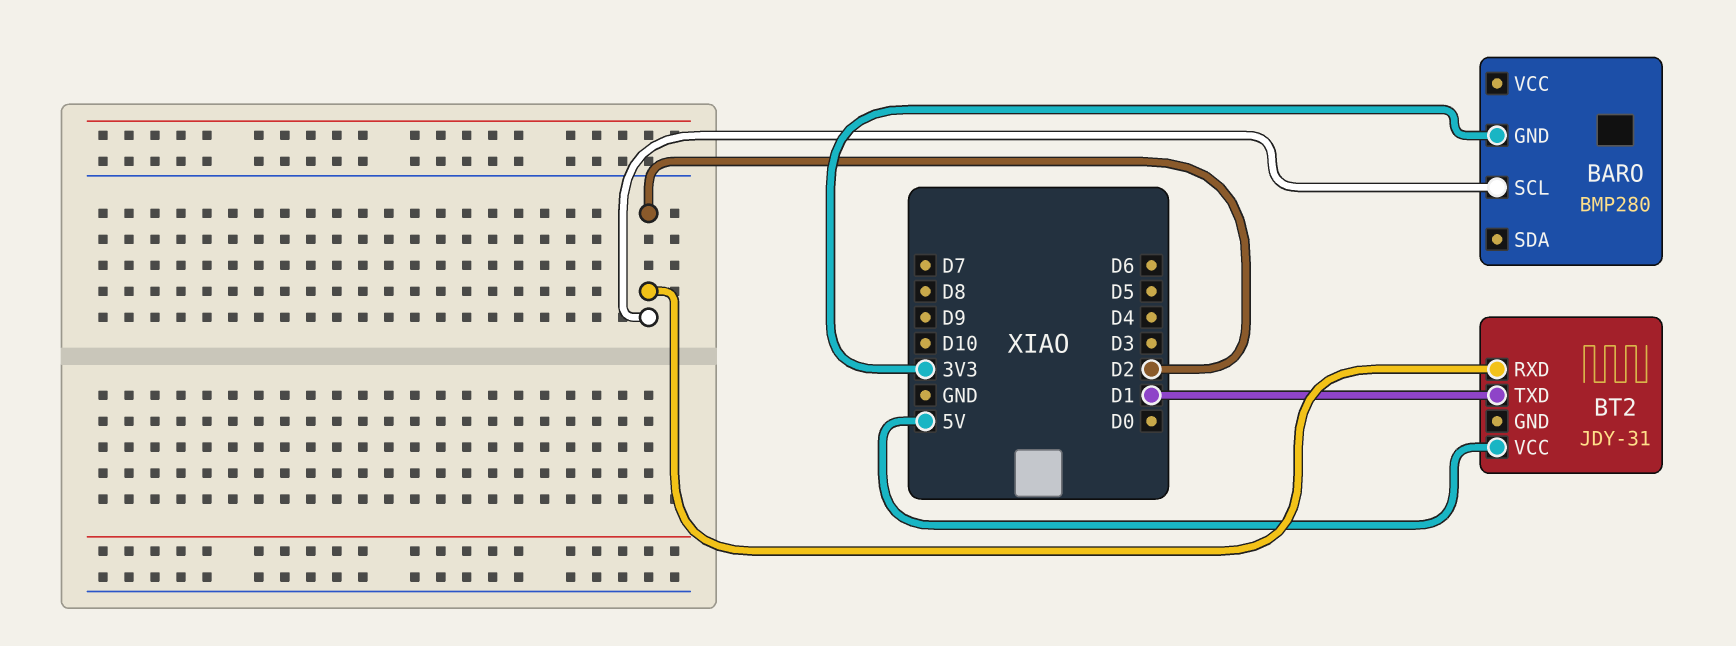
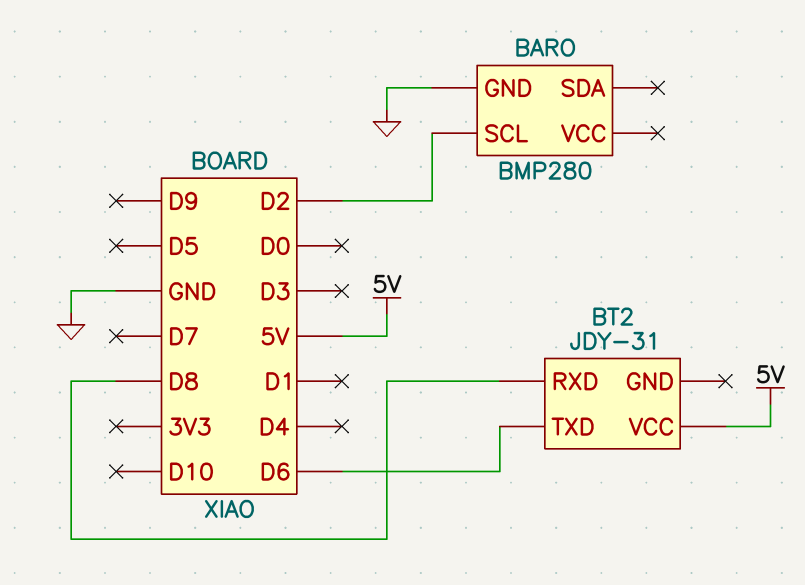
BARO pin GND: 3V3 -> GND
BT2 pin RXD: D2 -> D8
BT2 pin TXD: D1 -> D6

